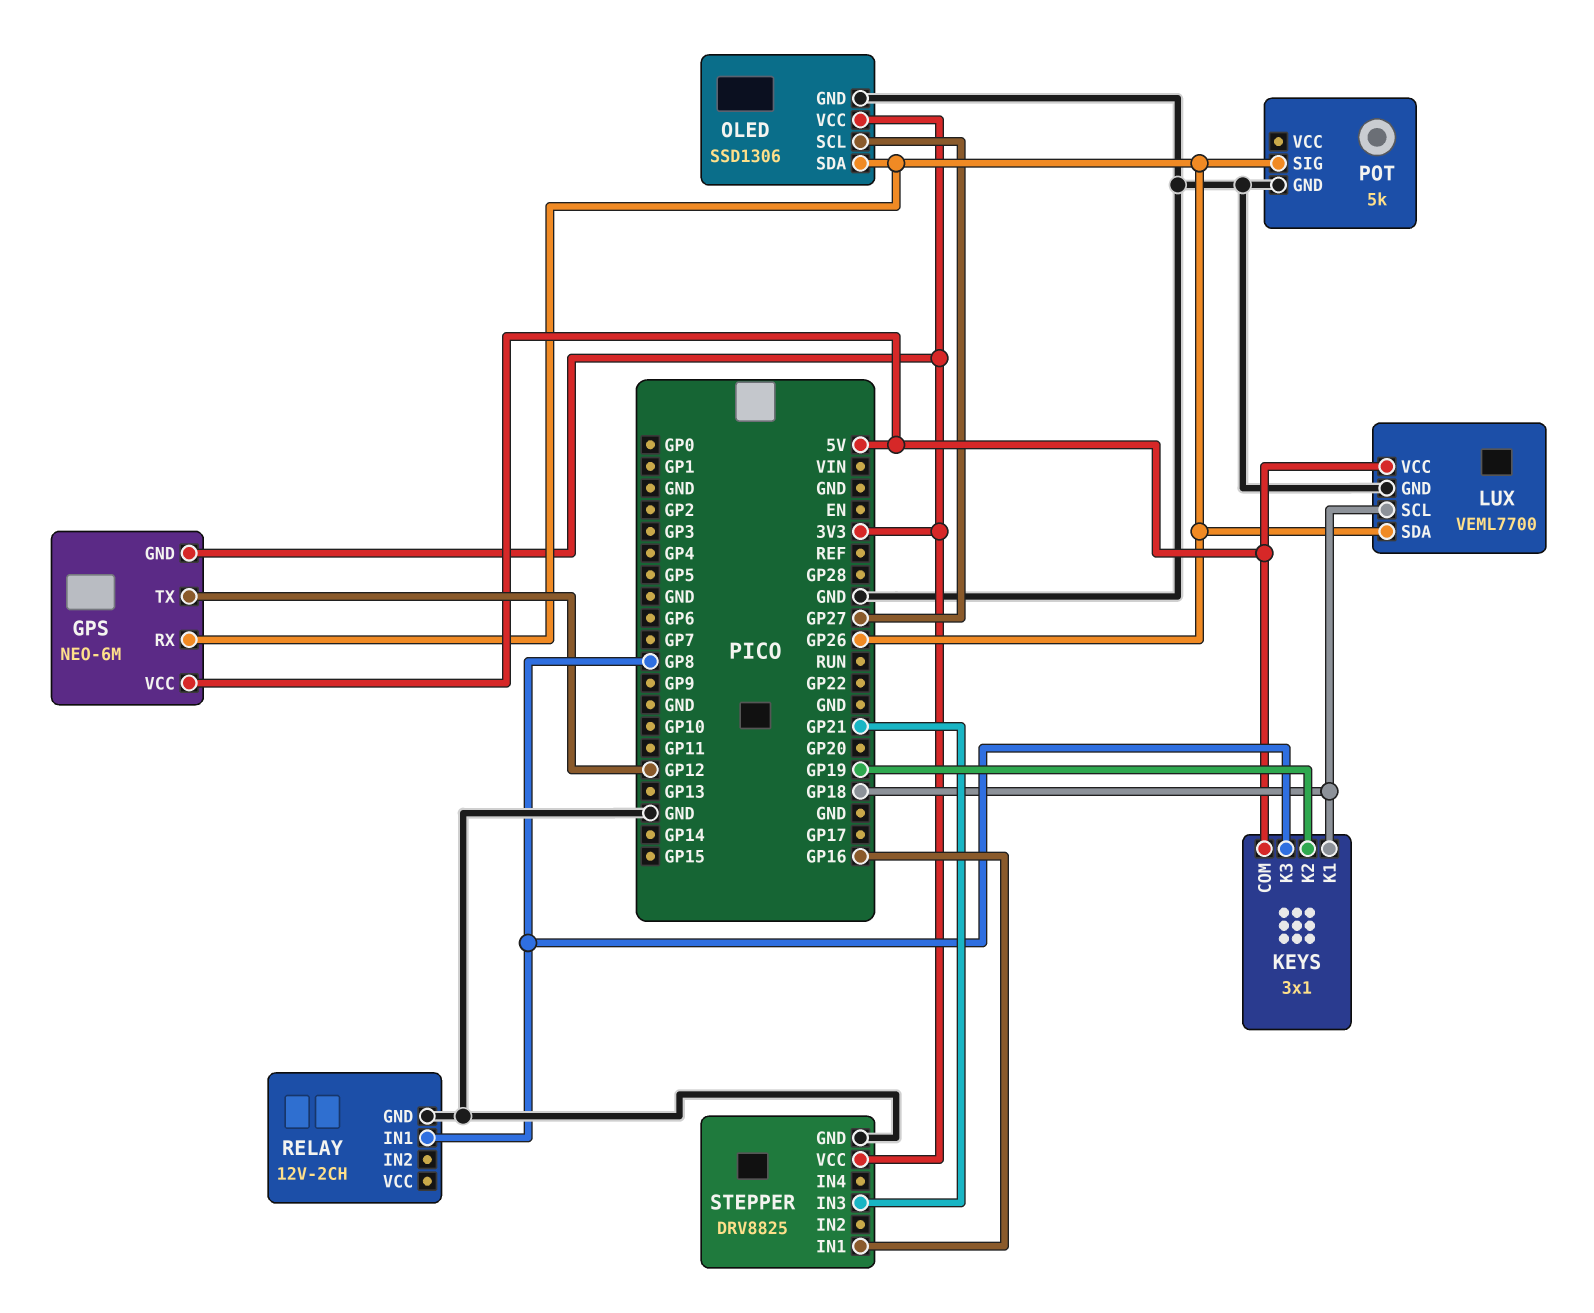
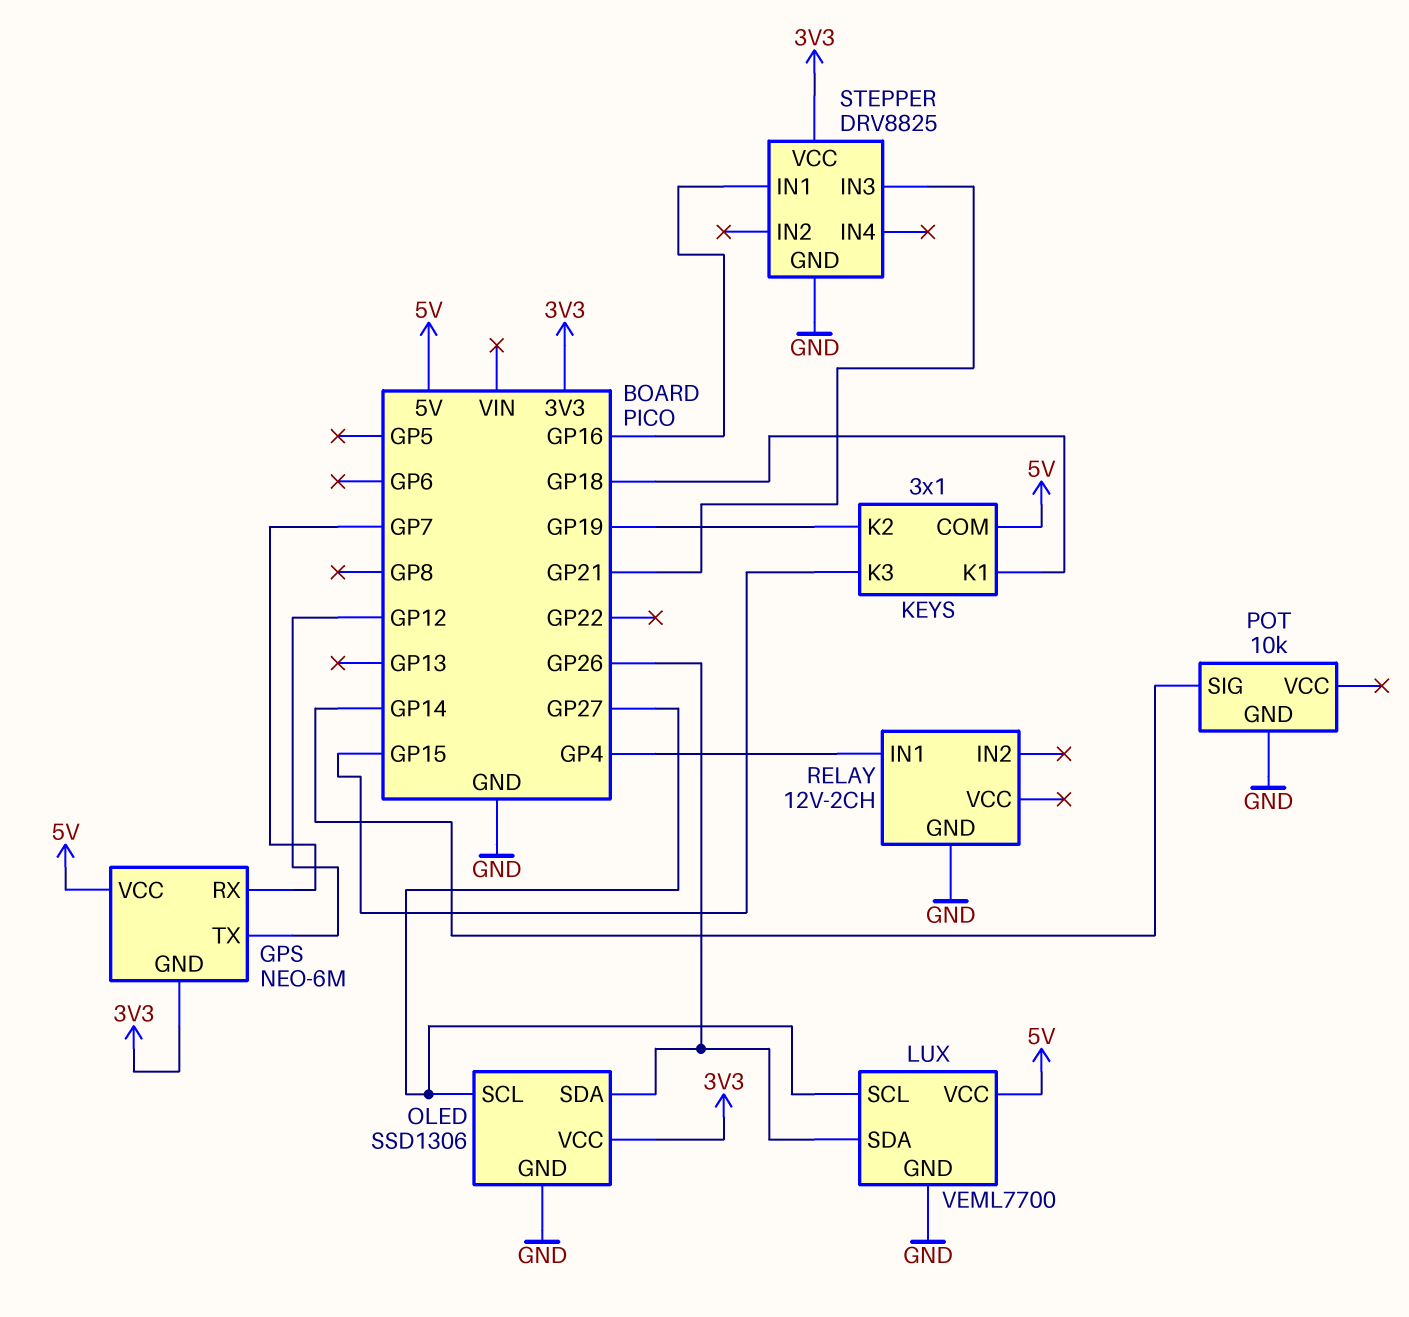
GPS pin RX: GP26 -> GP7
KEYS pin K3: GP8 -> GP15
LUX pin SCL: GP18 -> GP27
POT: 5k -> 10k
POT pin SIG: GP26 -> GP14
RELAY pin IN1: GP8 -> GP4

